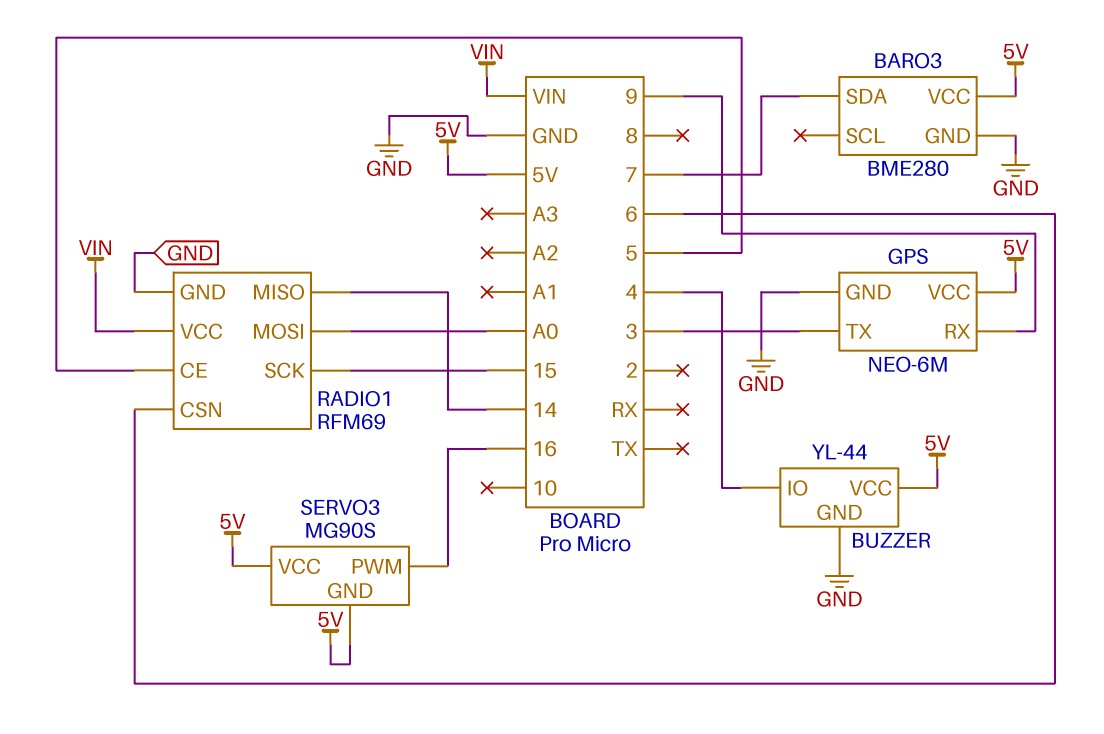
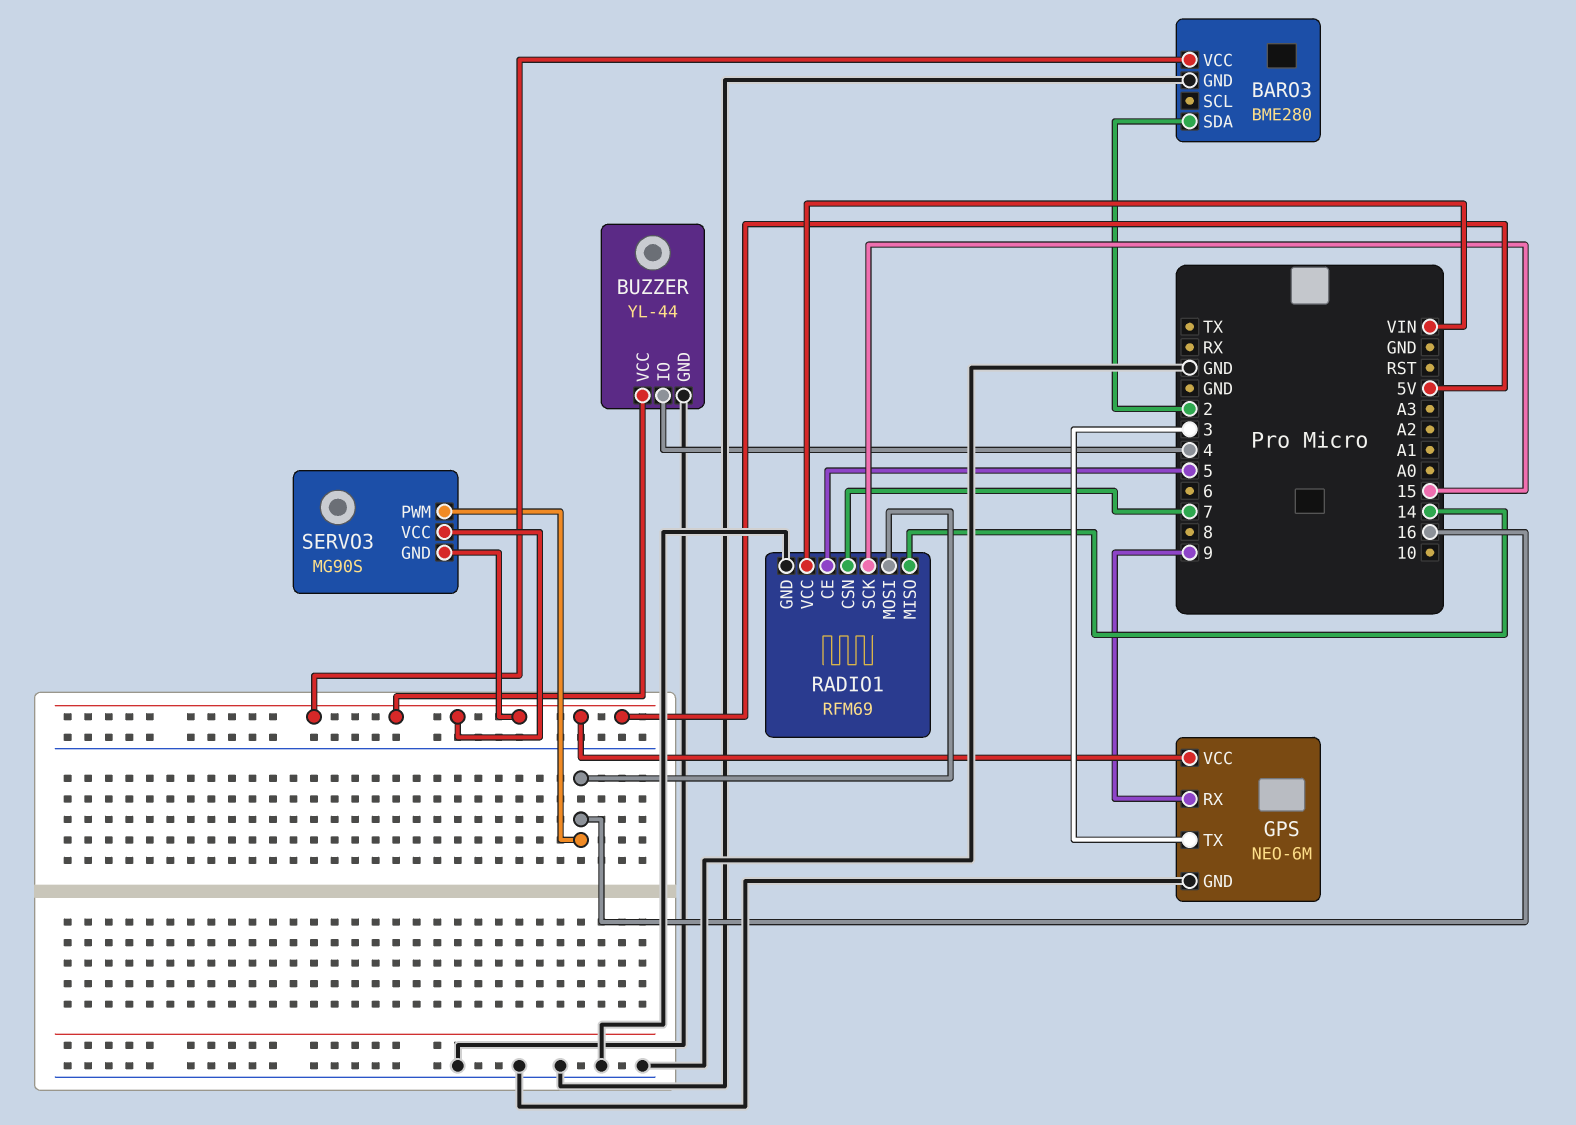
BARO3 pin SDA: 7 -> 2
RADIO1 pin CSN: 6 -> 7
RADIO1 pin MOSI: A0 -> 16

